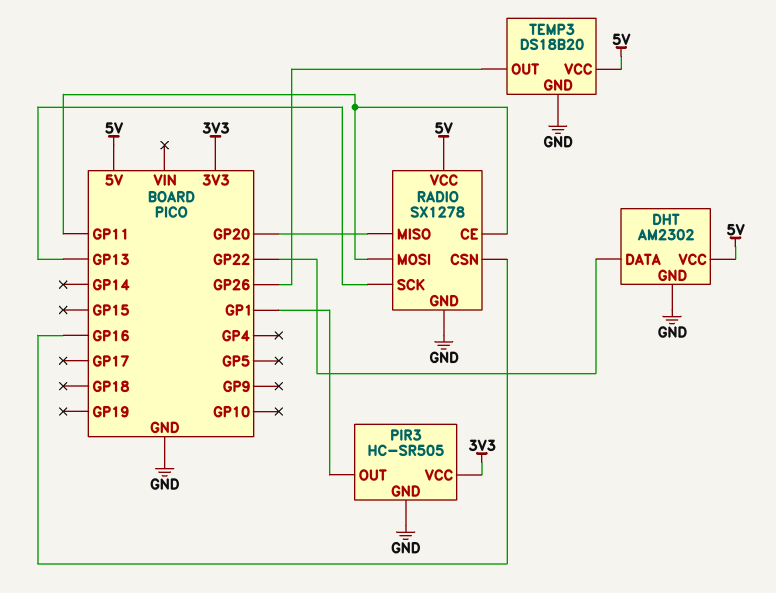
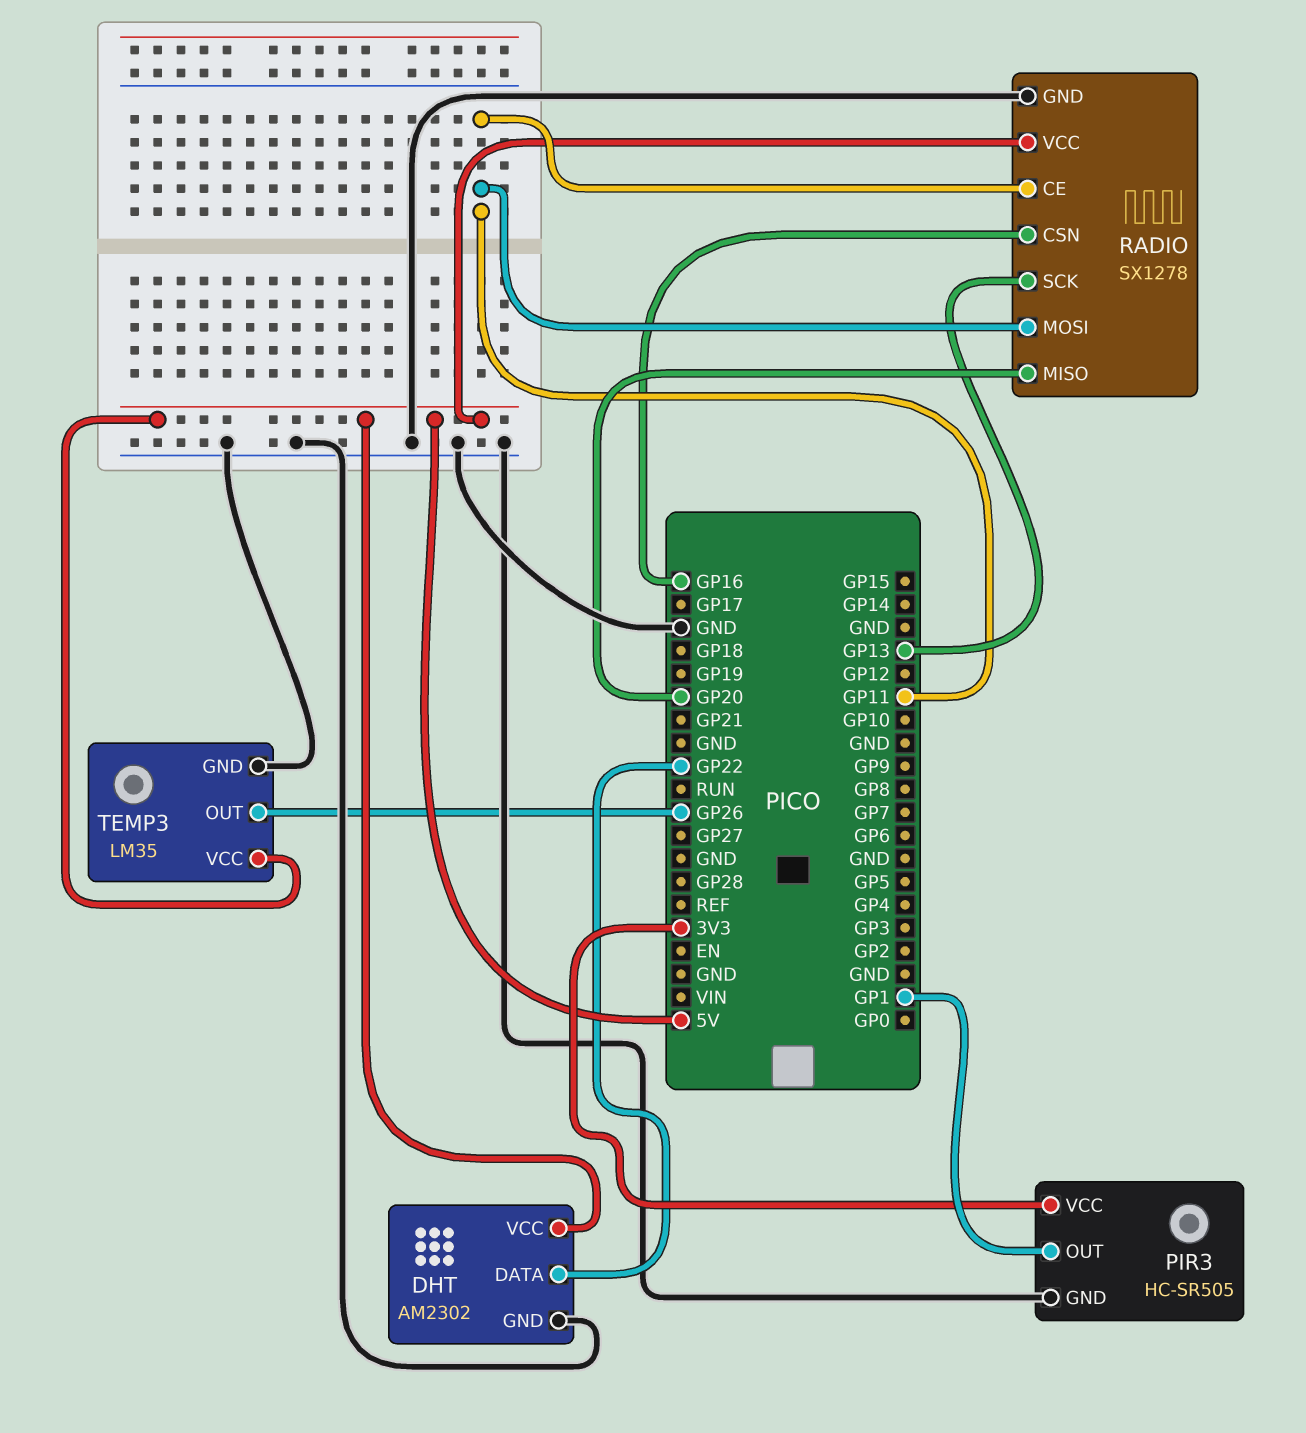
TEMP3: DS18B20 -> LM35

